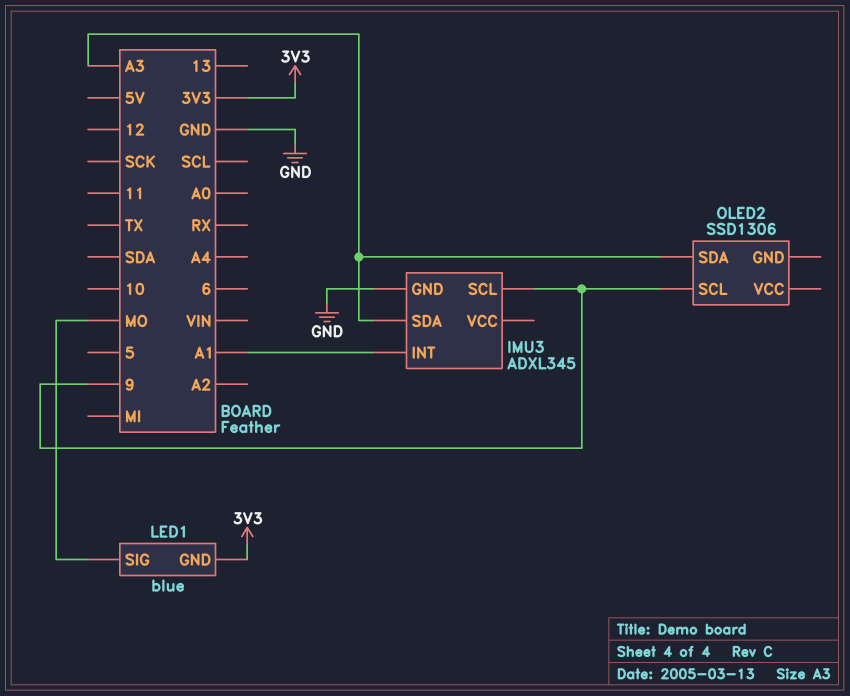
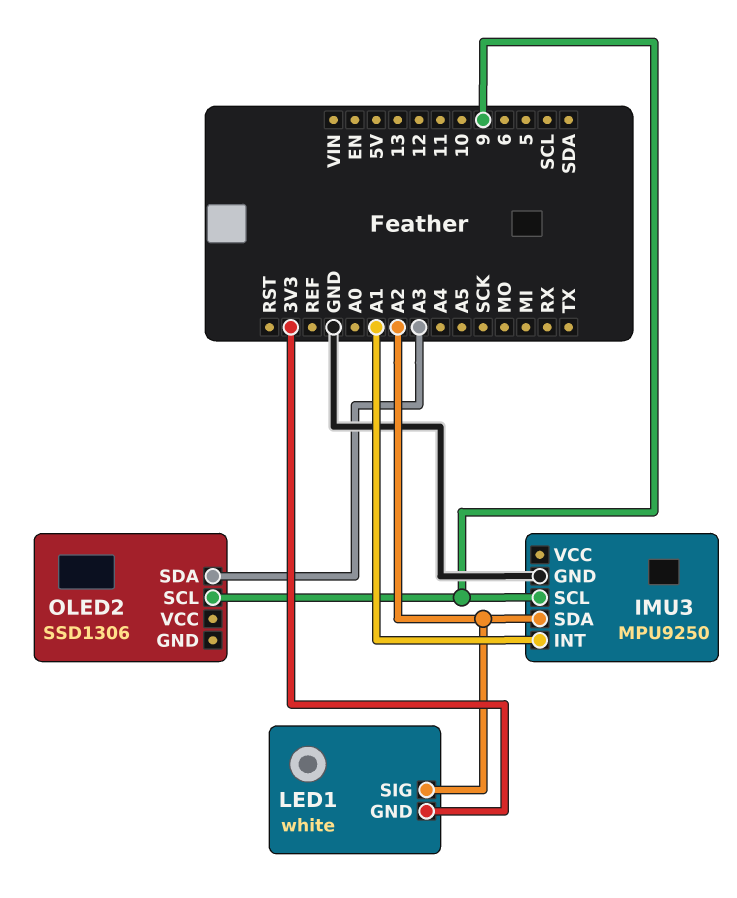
IMU3: ADXL345 -> MPU9250
IMU3 pin SDA: A3 -> A2
LED1: blue -> white
LED1 pin SIG: MO -> A2

